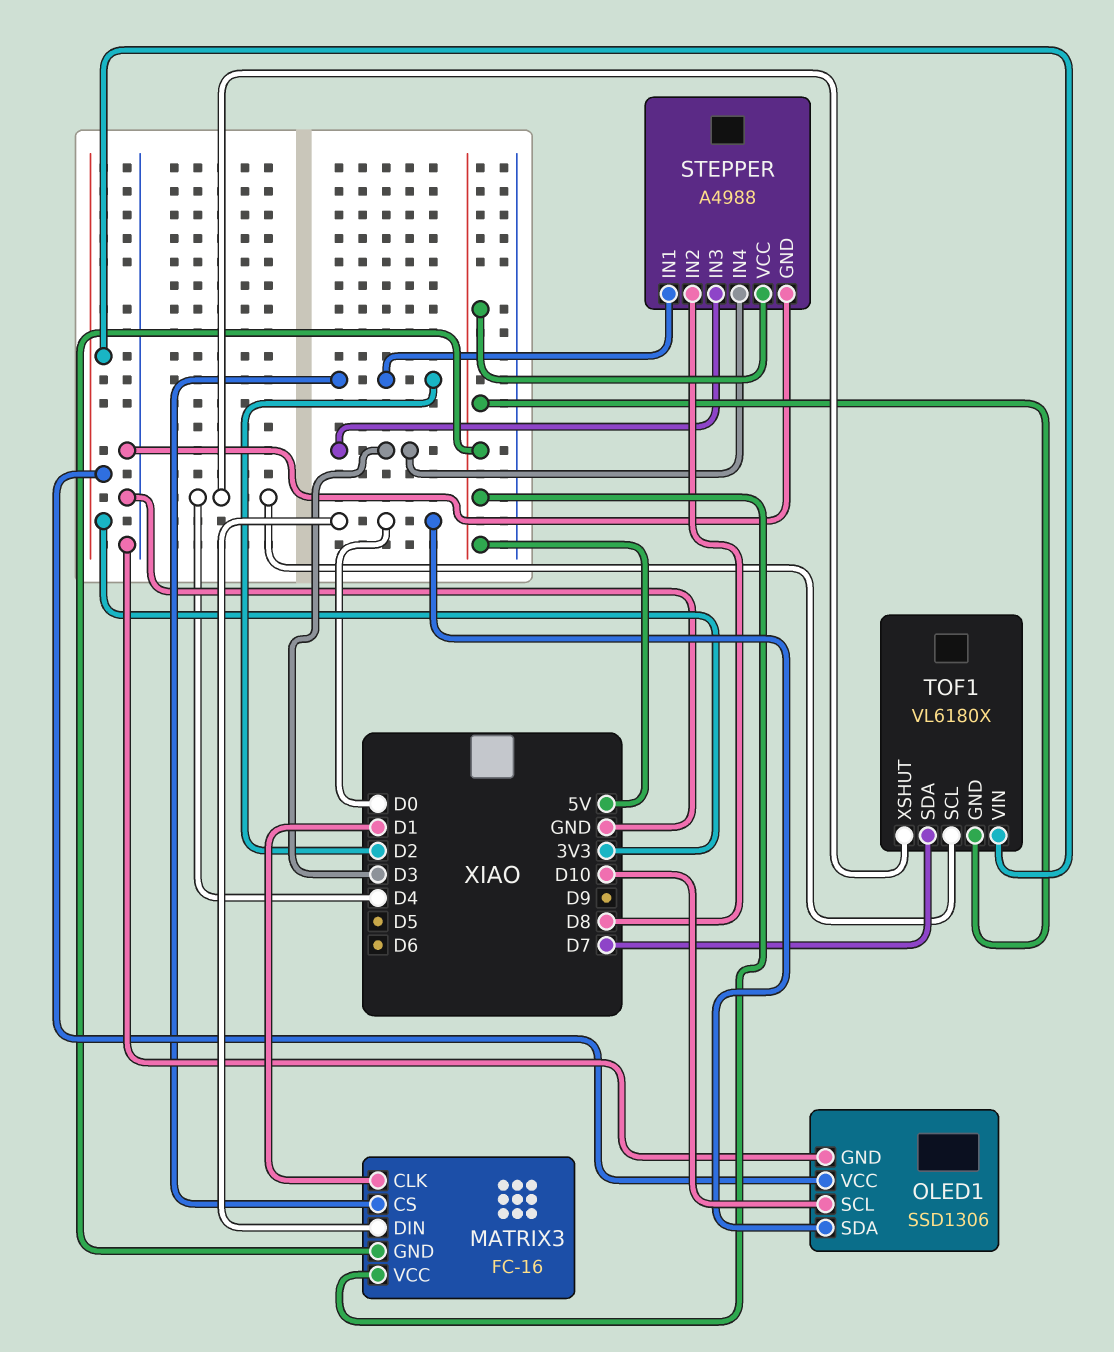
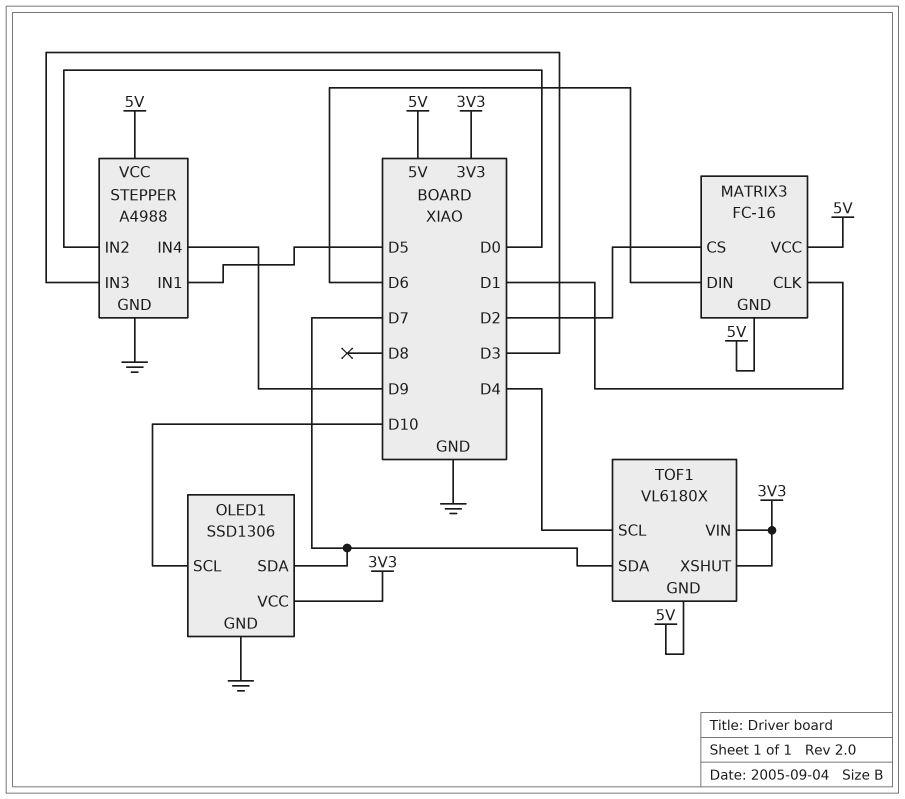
MATRIX3 pin DIN: D0 -> D6
OLED1 pin SDA: D0 -> D7
STEPPER pin IN1: D2 -> D5
STEPPER pin IN2: D8 -> D0
STEPPER pin IN4: D3 -> D9
TOF1 pin XSHUT: D4 -> 3V3

